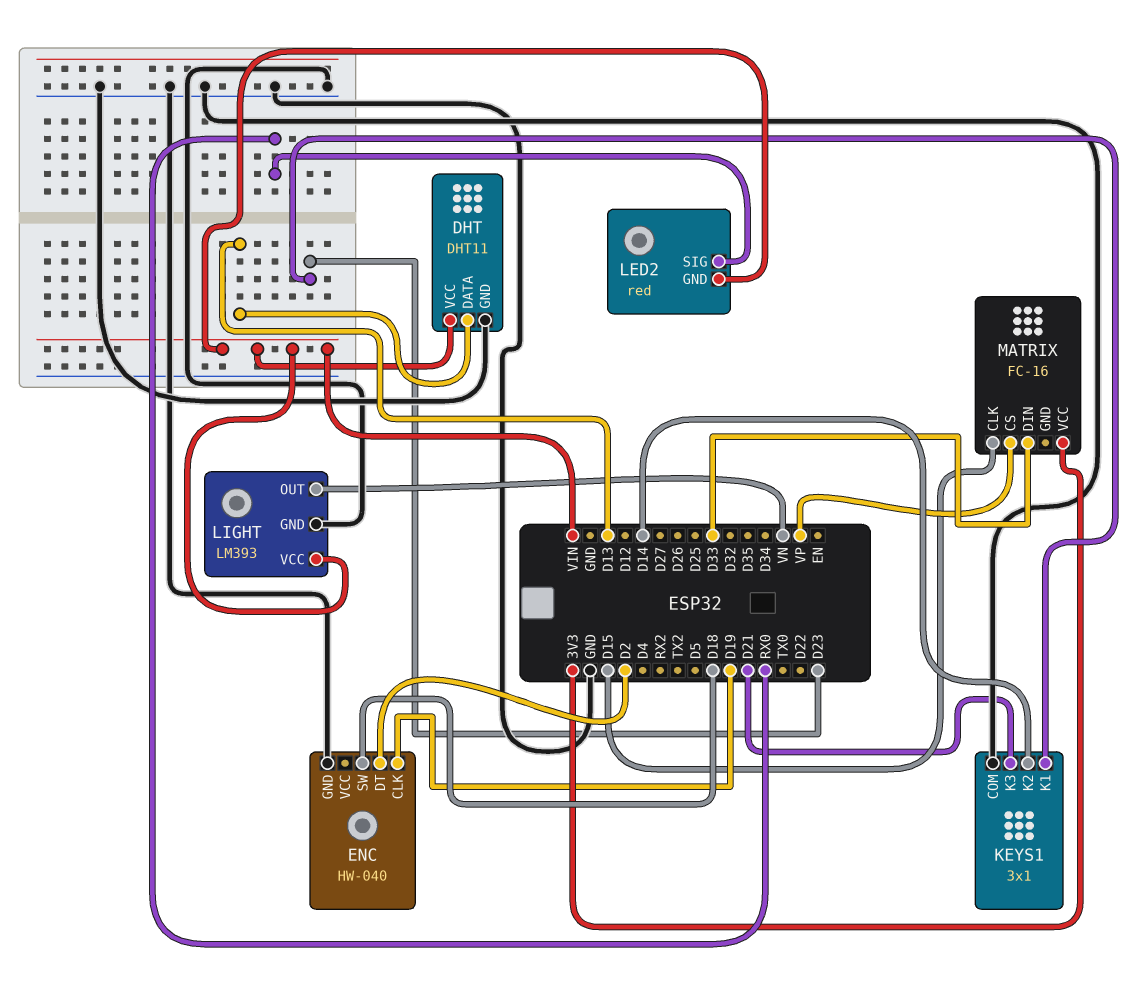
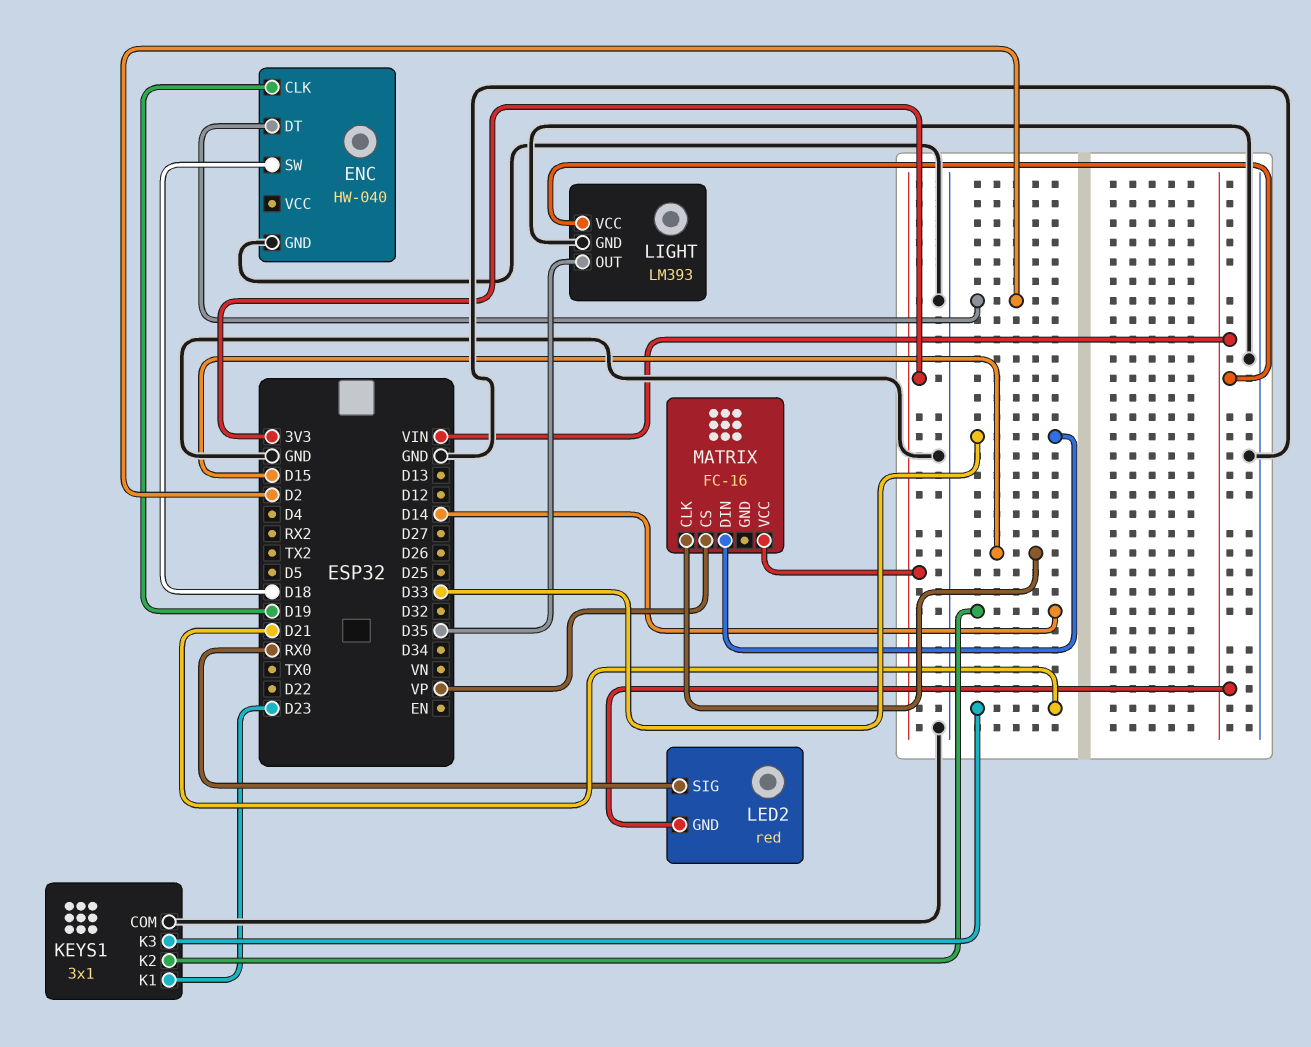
DHT: DHT11 -> none
DHT pin DATA: D13 -> none
DHT pin GND: GND -> none
DHT pin VCC: VIN -> none
LIGHT pin OUT: VN -> D35

